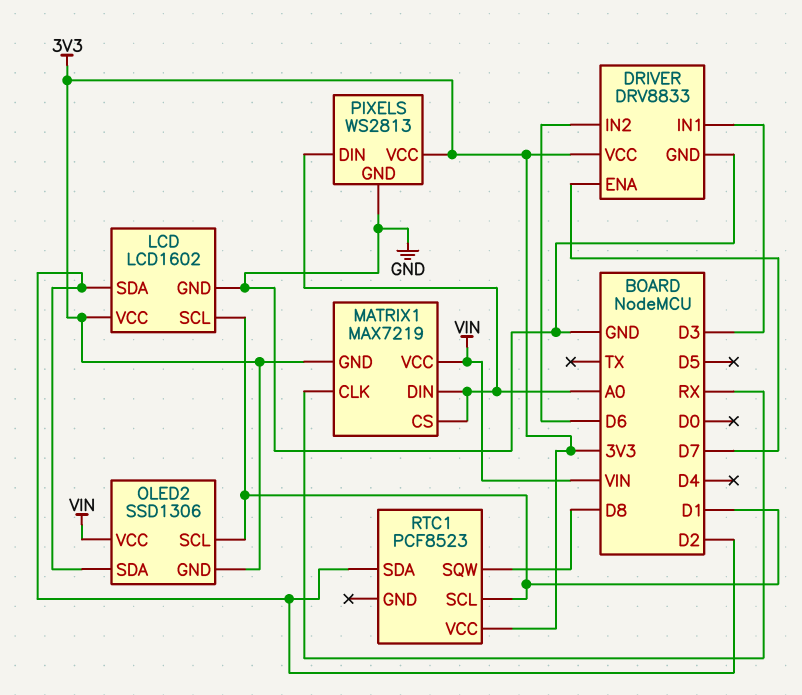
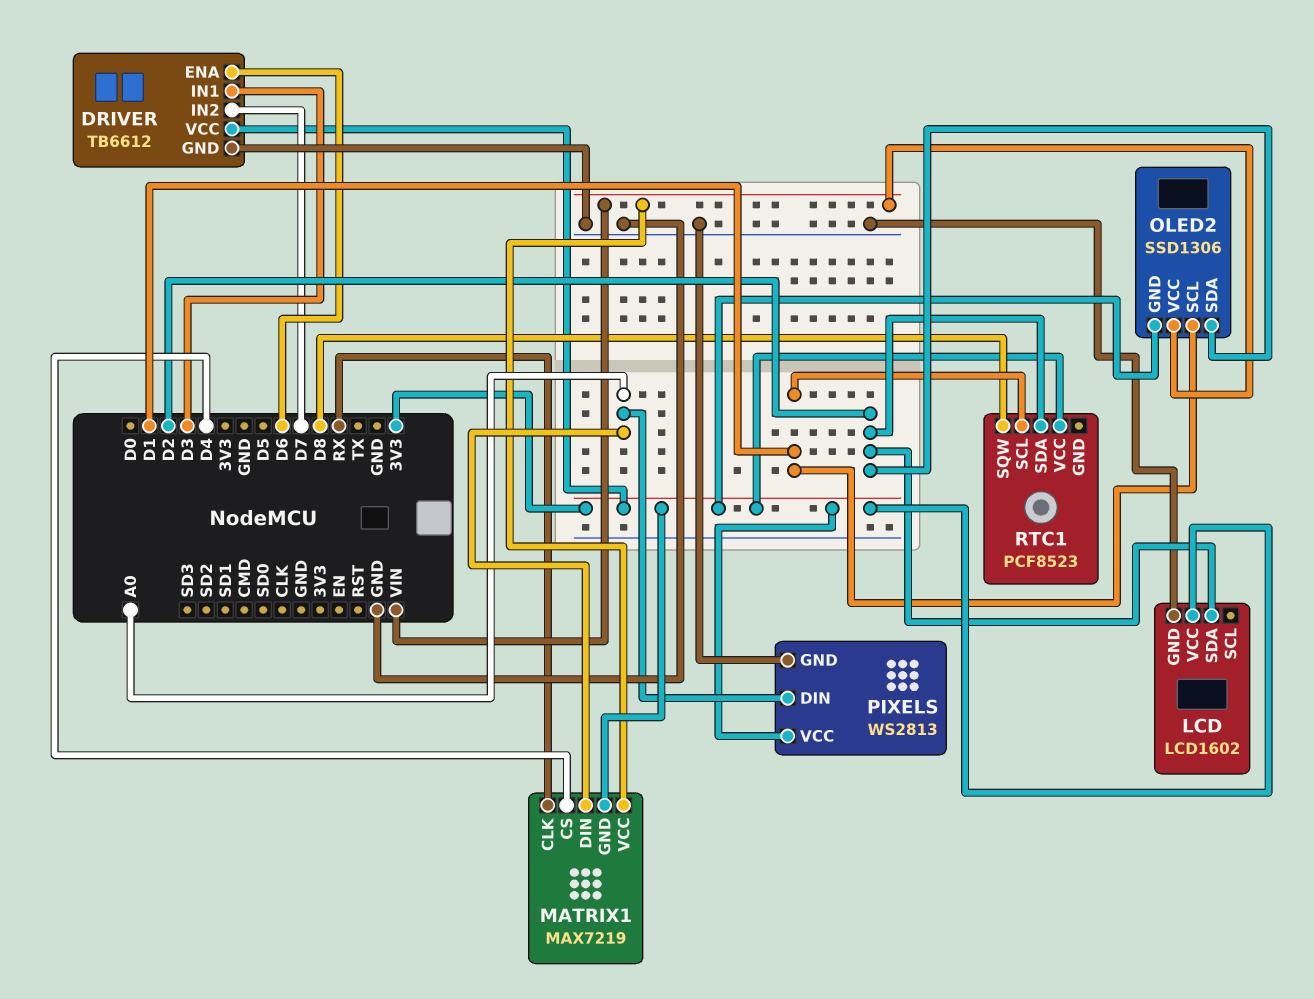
DRIVER: DRV8833 -> TB6612
DRIVER pin ENA: D7 -> D6
DRIVER pin IN2: D6 -> D7
LCD pin SCL: D1 -> none
MATRIX1 pin CS: A0 -> D4

